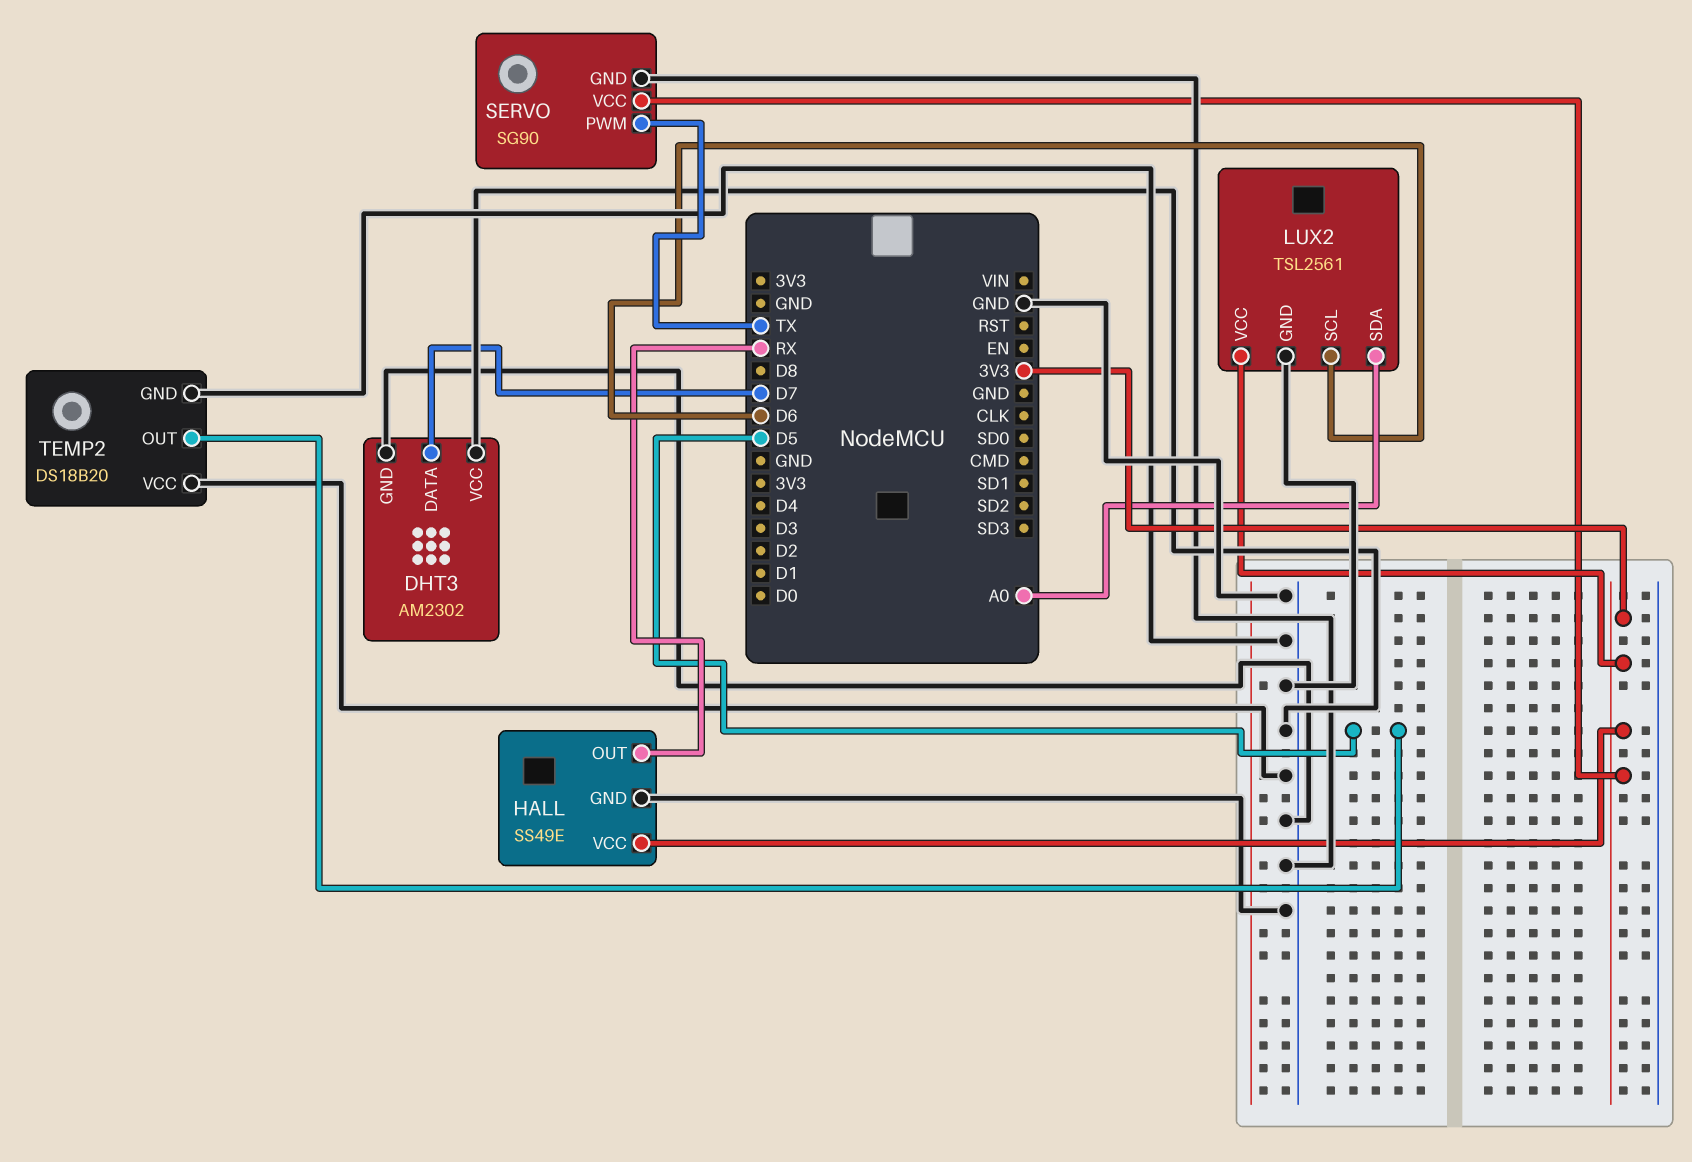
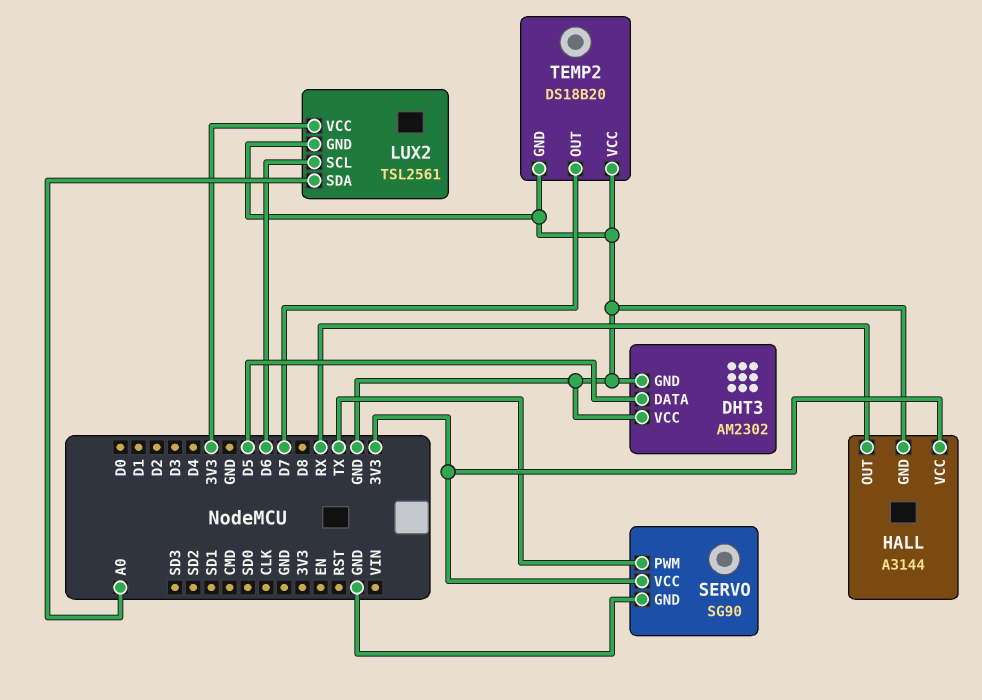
DHT3 pin DATA: D7 -> D5
HALL: SS49E -> A3144
TEMP2 pin OUT: D5 -> D7

